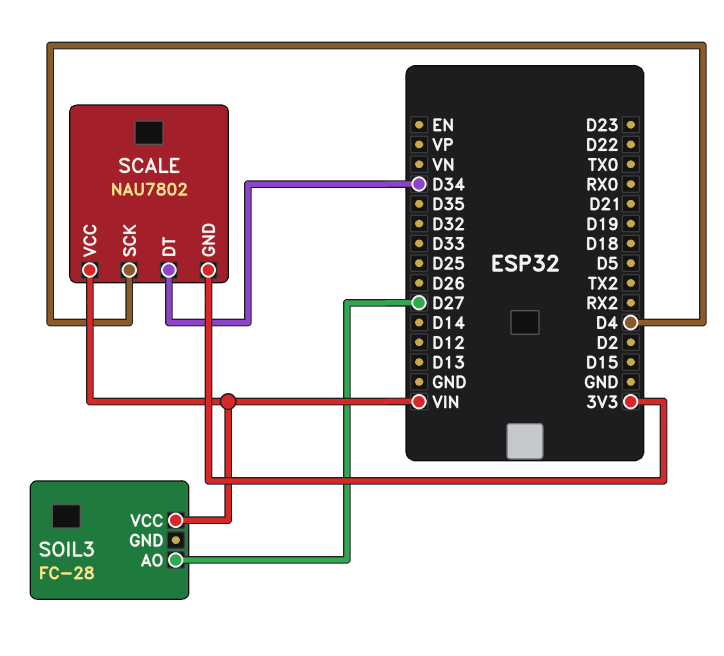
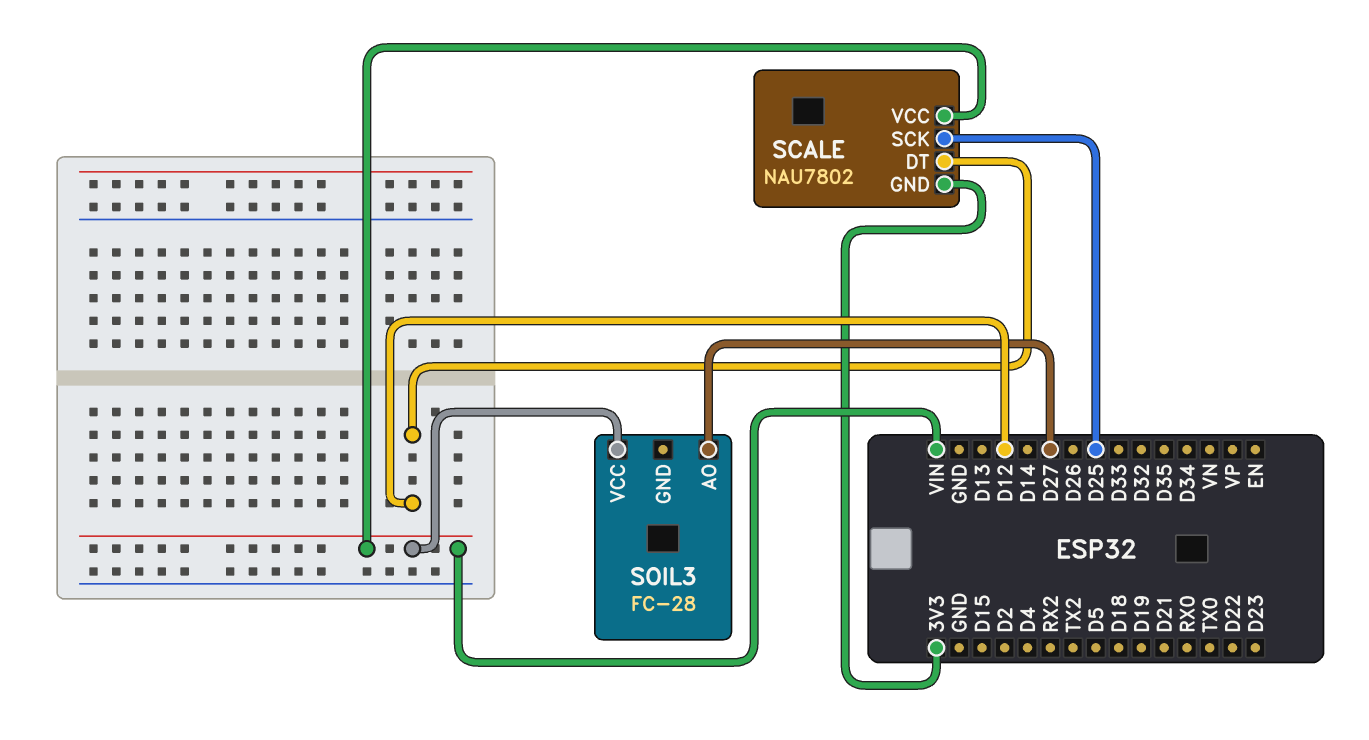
SCALE pin DT: D34 -> D12
SCALE pin SCK: D4 -> D25

